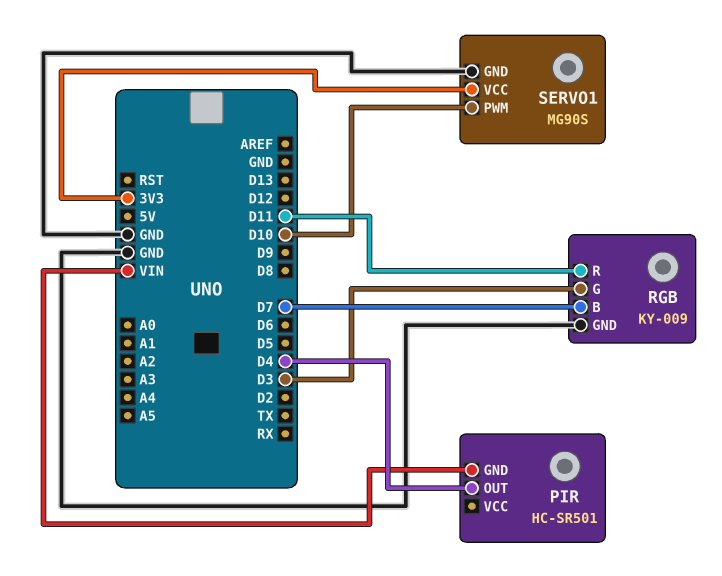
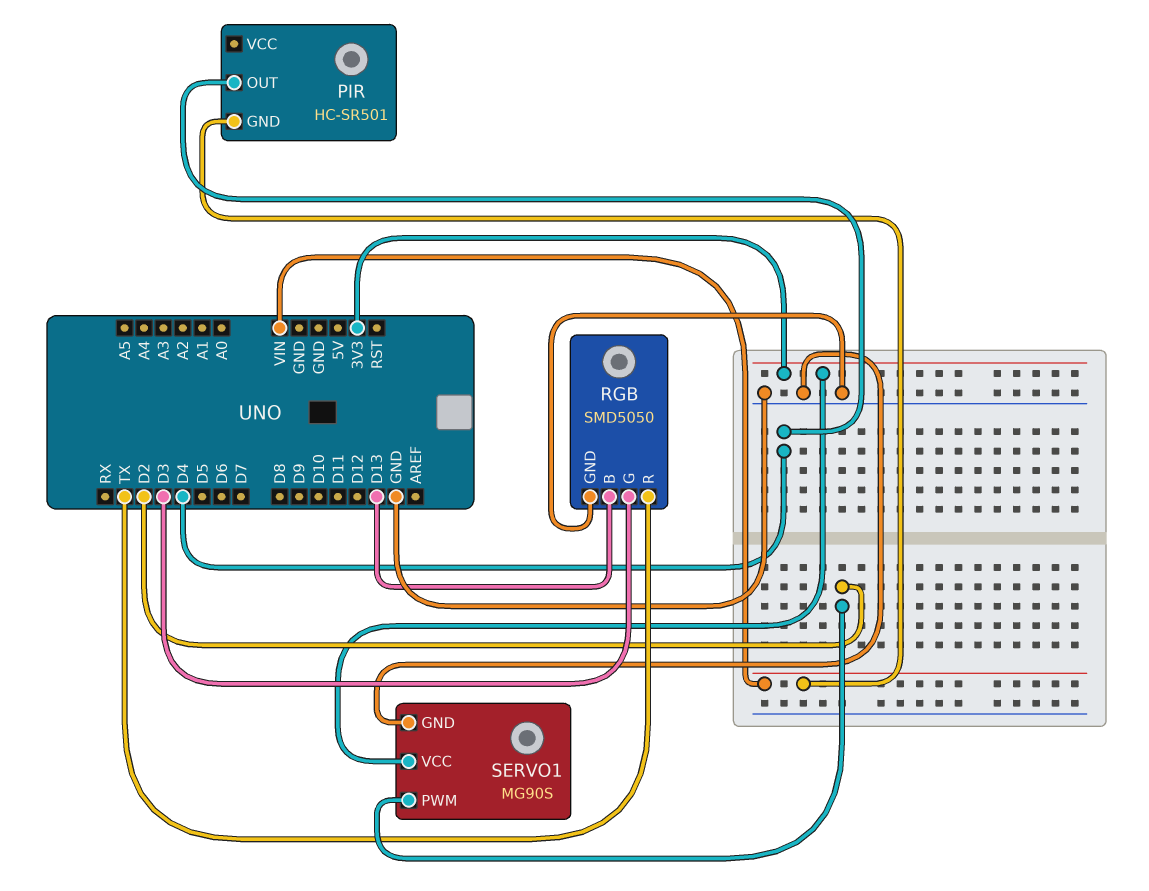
RGB: KY-009 -> SMD5050
RGB pin B: D7 -> D13
RGB pin R: D11 -> TX
SERVO1 pin PWM: D10 -> D2

